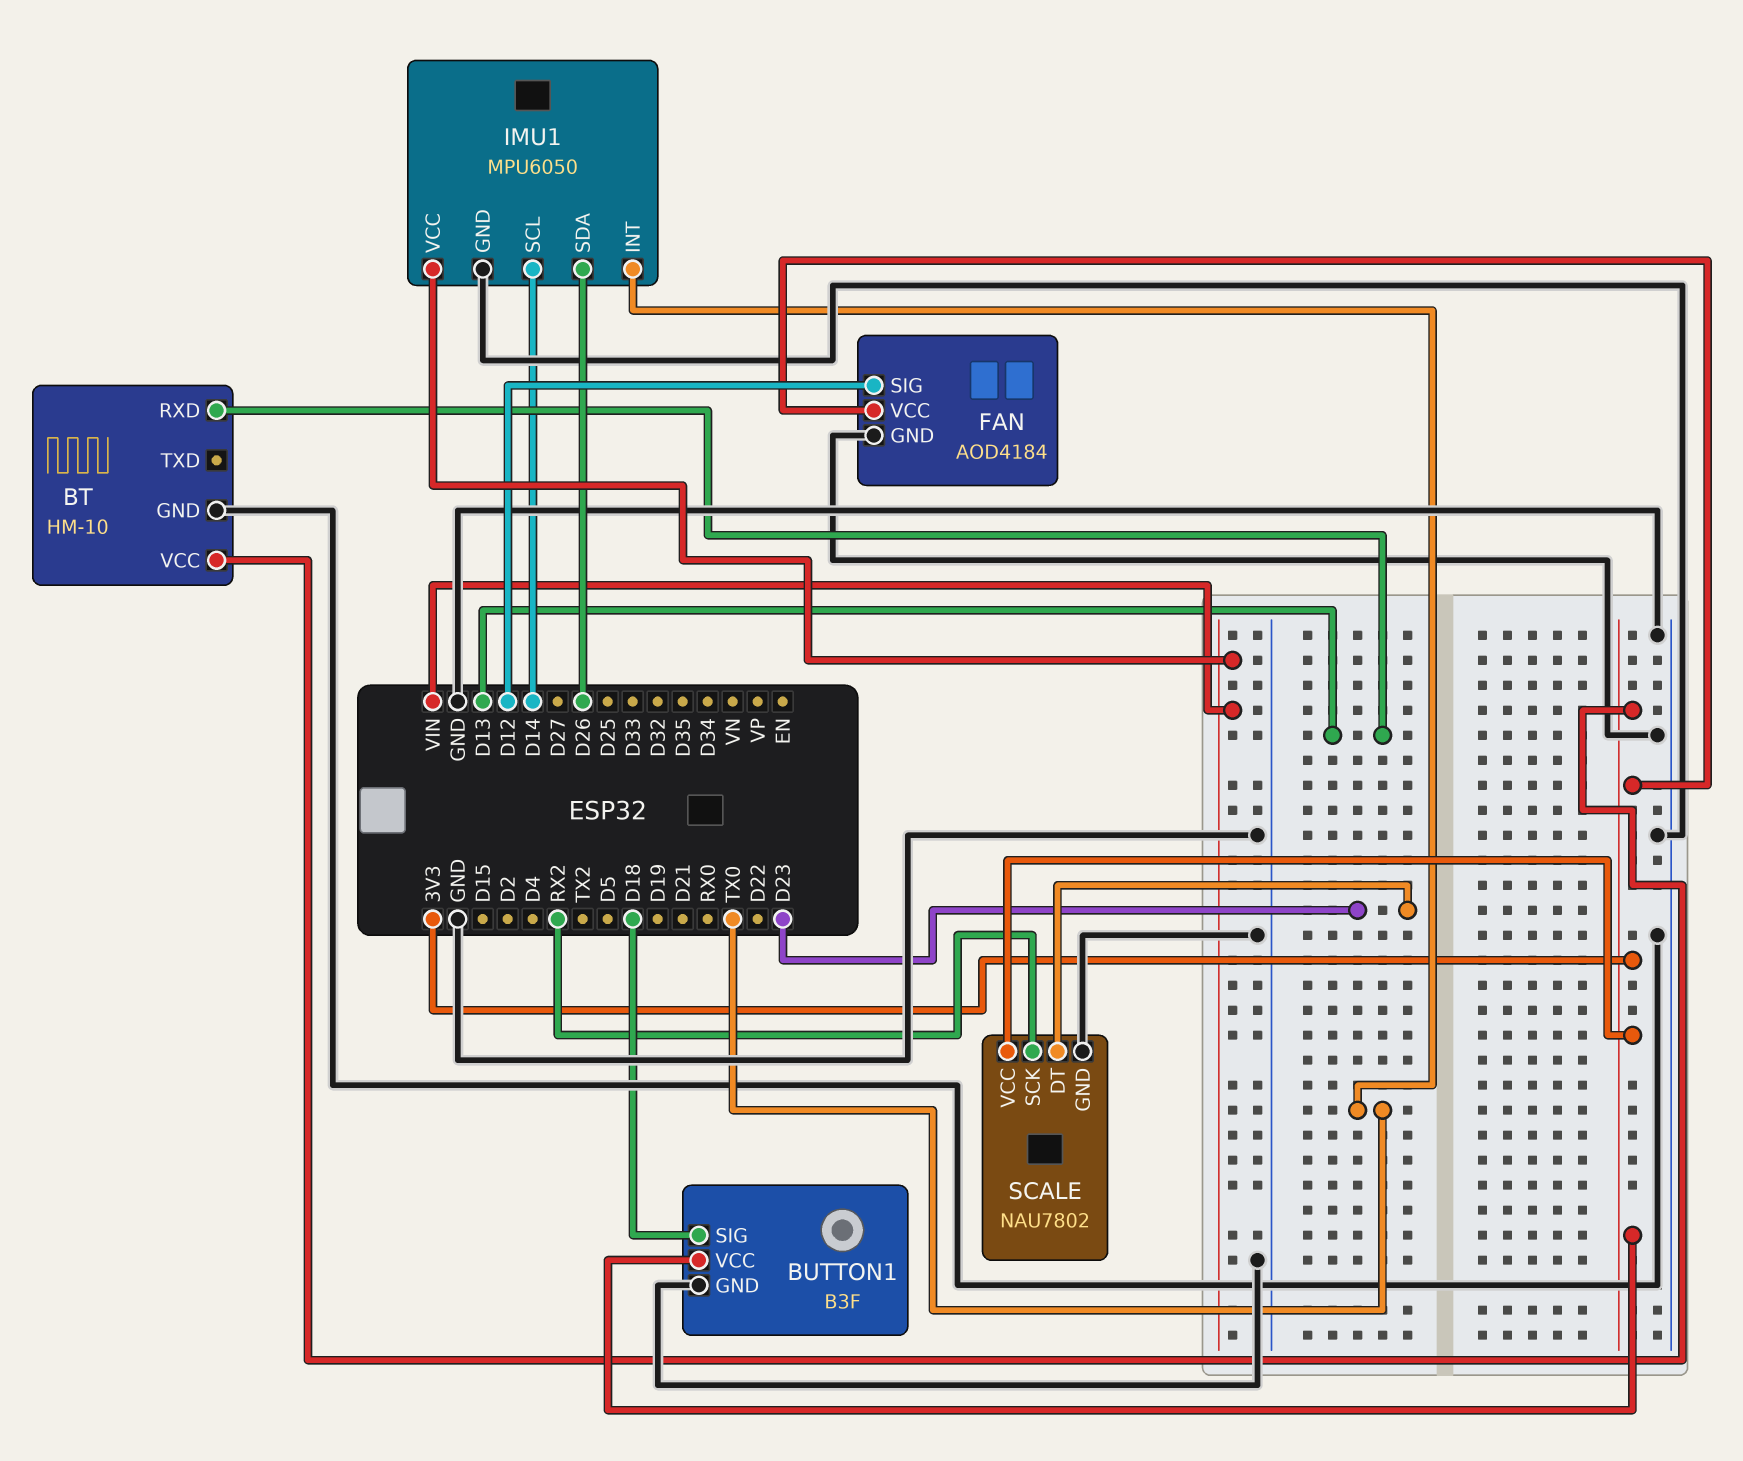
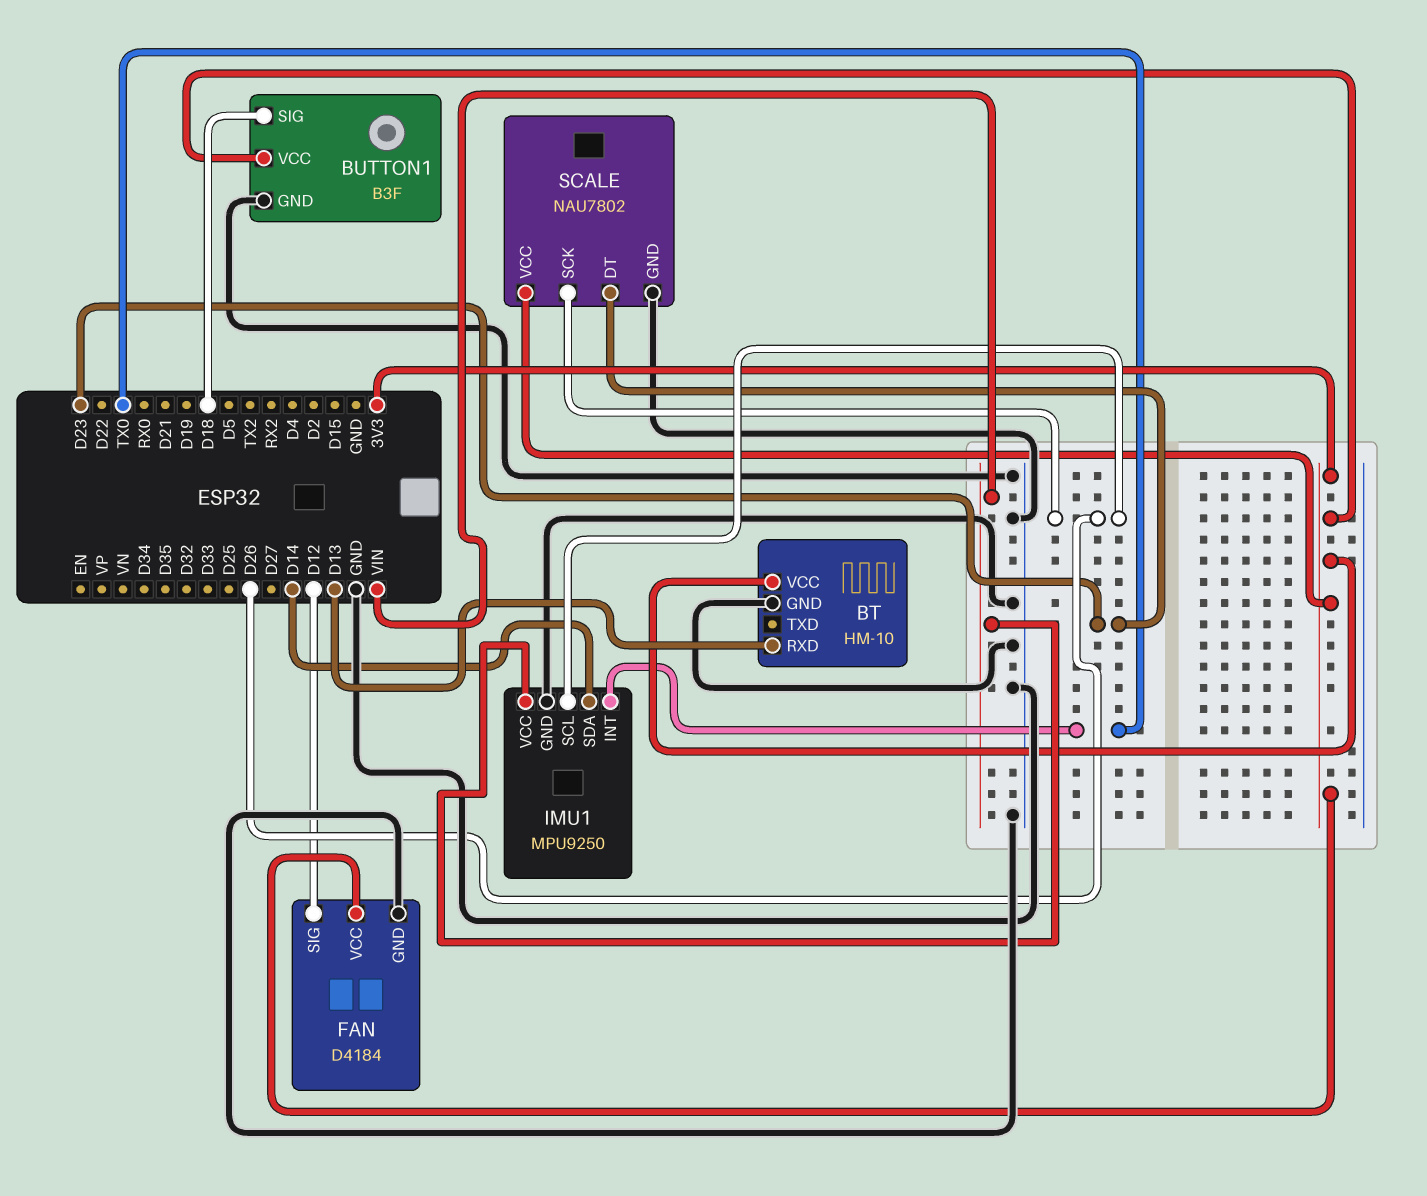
FAN: AOD4184 -> D4184
IMU1: MPU6050 -> MPU9250
IMU1 pin SCL: D14 -> D26
IMU1 pin SDA: D26 -> D14
SCALE pin SCK: RX2 -> D26

